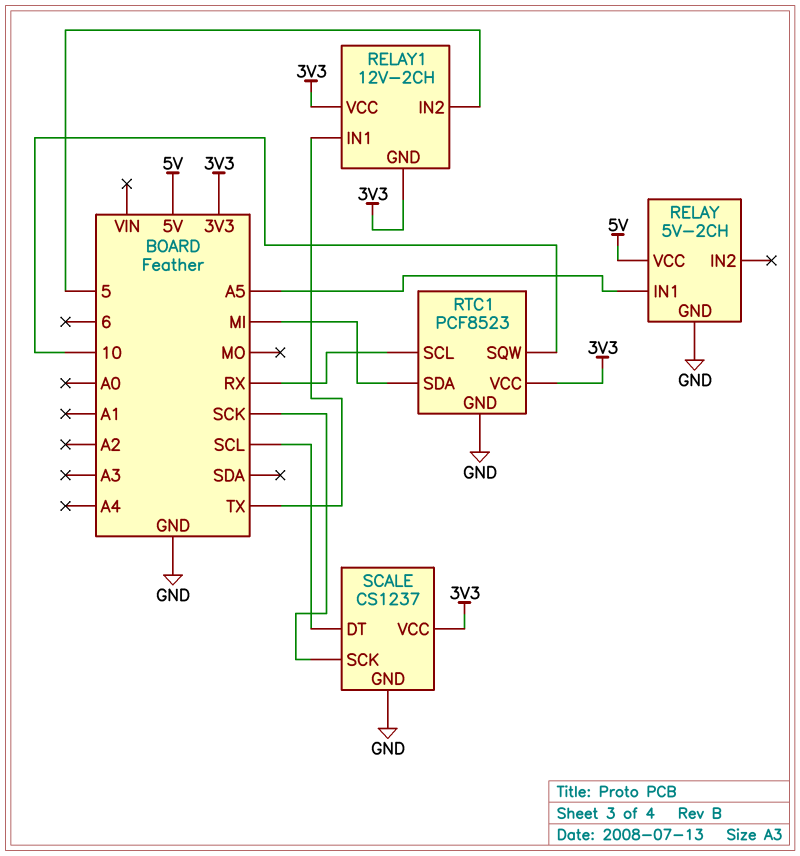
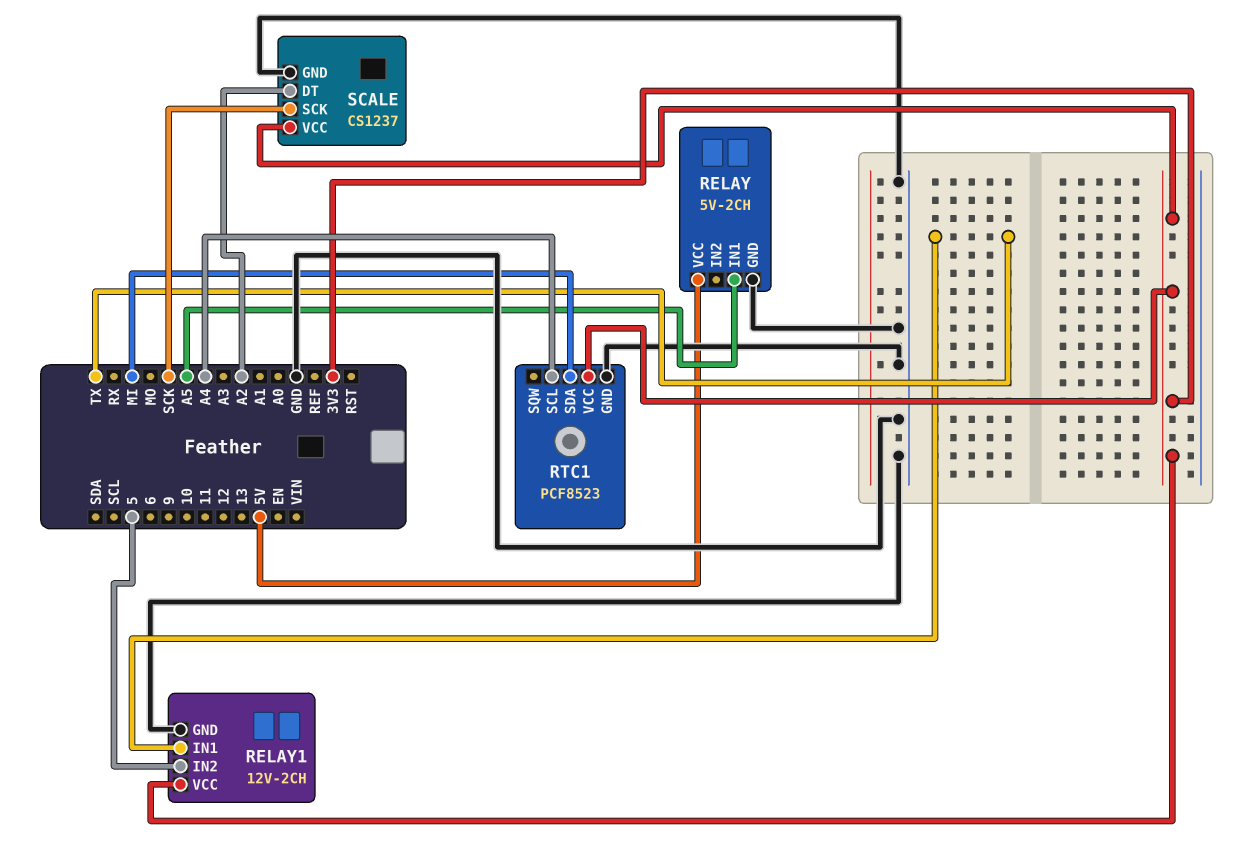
RELAY1 pin GND: 3V3 -> GND
RTC1 pin SCL: RX -> A4
RTC1 pin SQW: 10 -> none
SCALE pin DT: SCL -> A2

